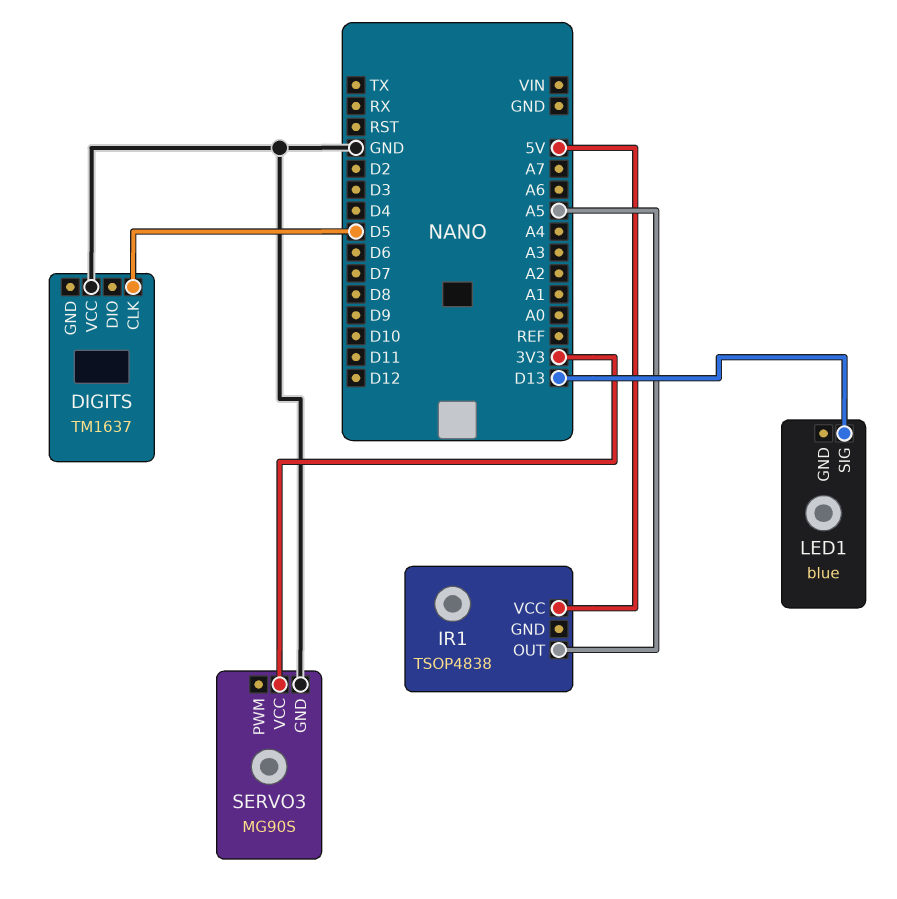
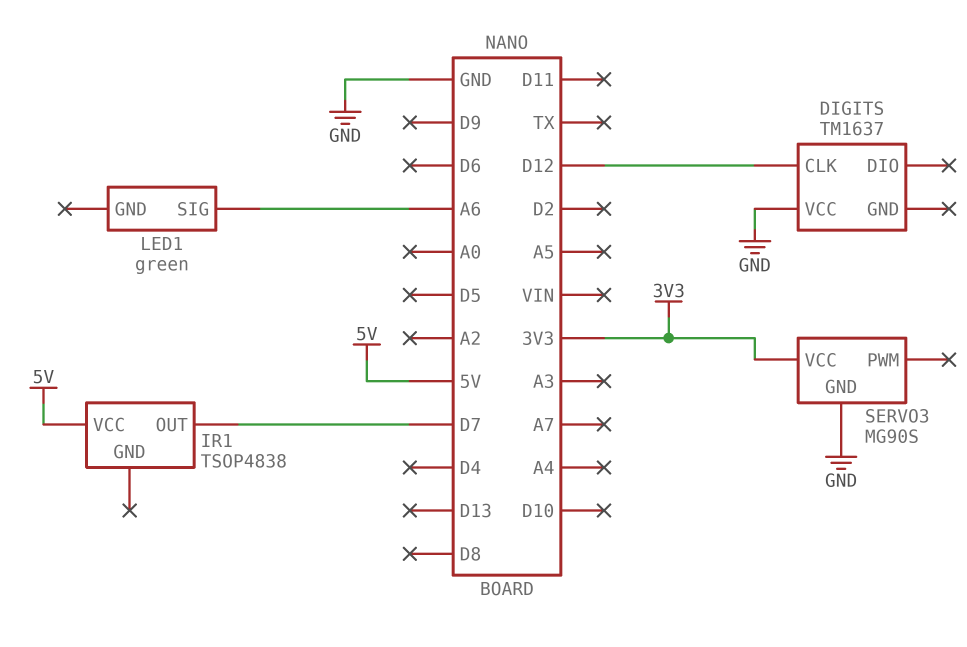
DIGITS pin CLK: D5 -> D12
IR1 pin OUT: A5 -> D7
LED1: blue -> green
LED1 pin SIG: D13 -> A6

